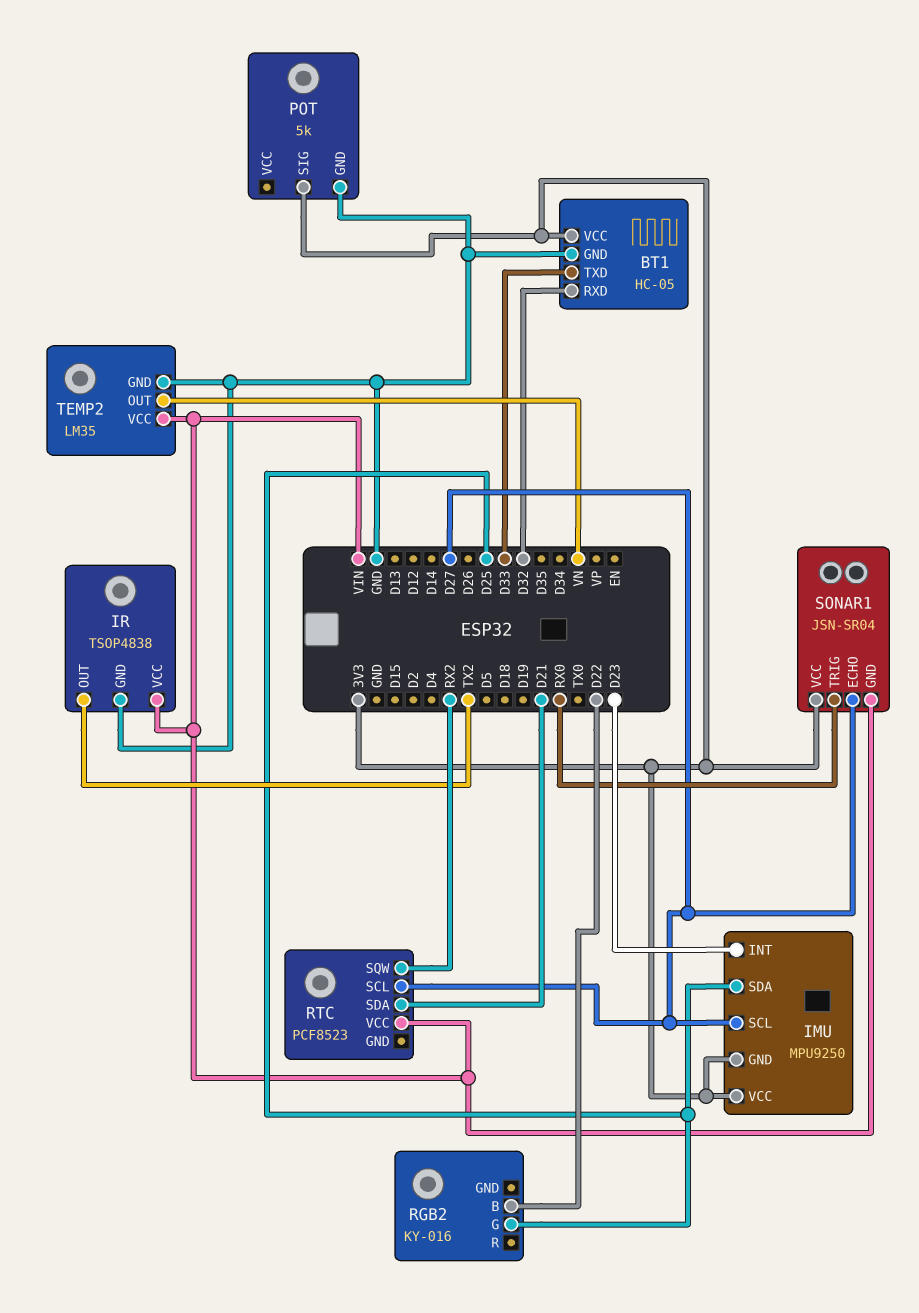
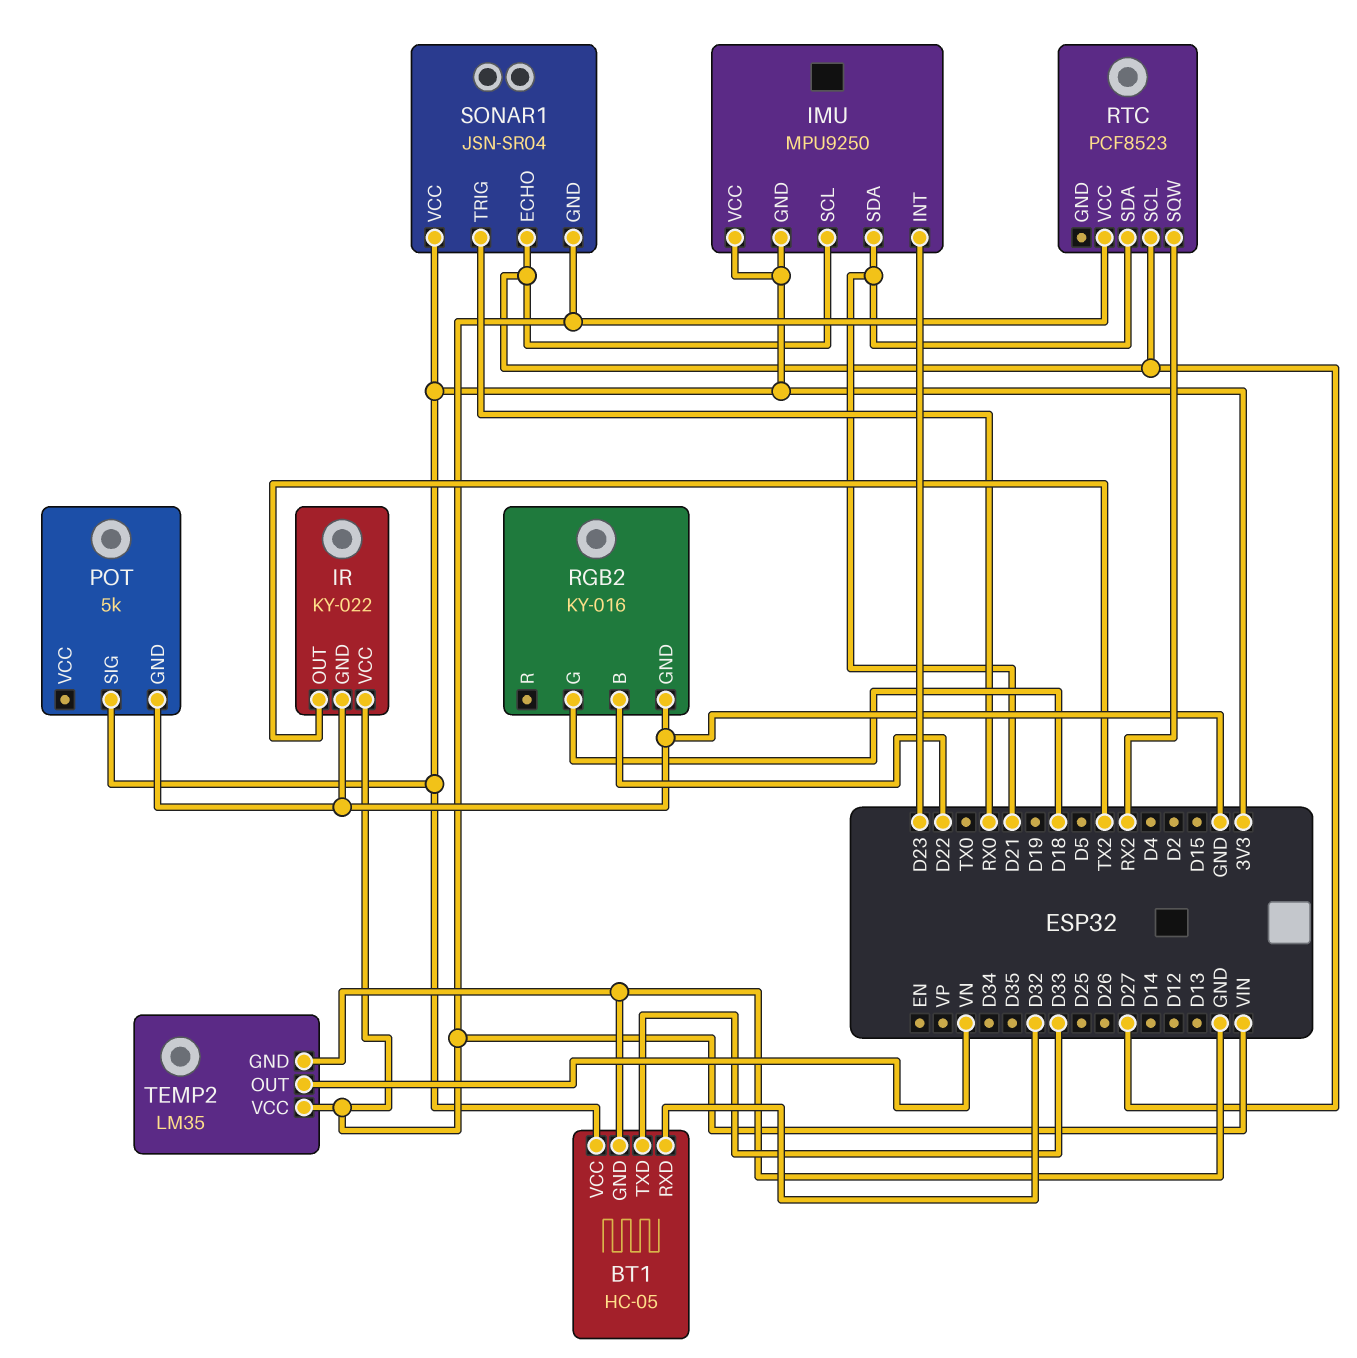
IMU pin SDA: D25 -> D21
IR: TSOP4838 -> KY-022
RGB2 pin G: D25 -> D18
RGB2 pin GND: none -> GND

